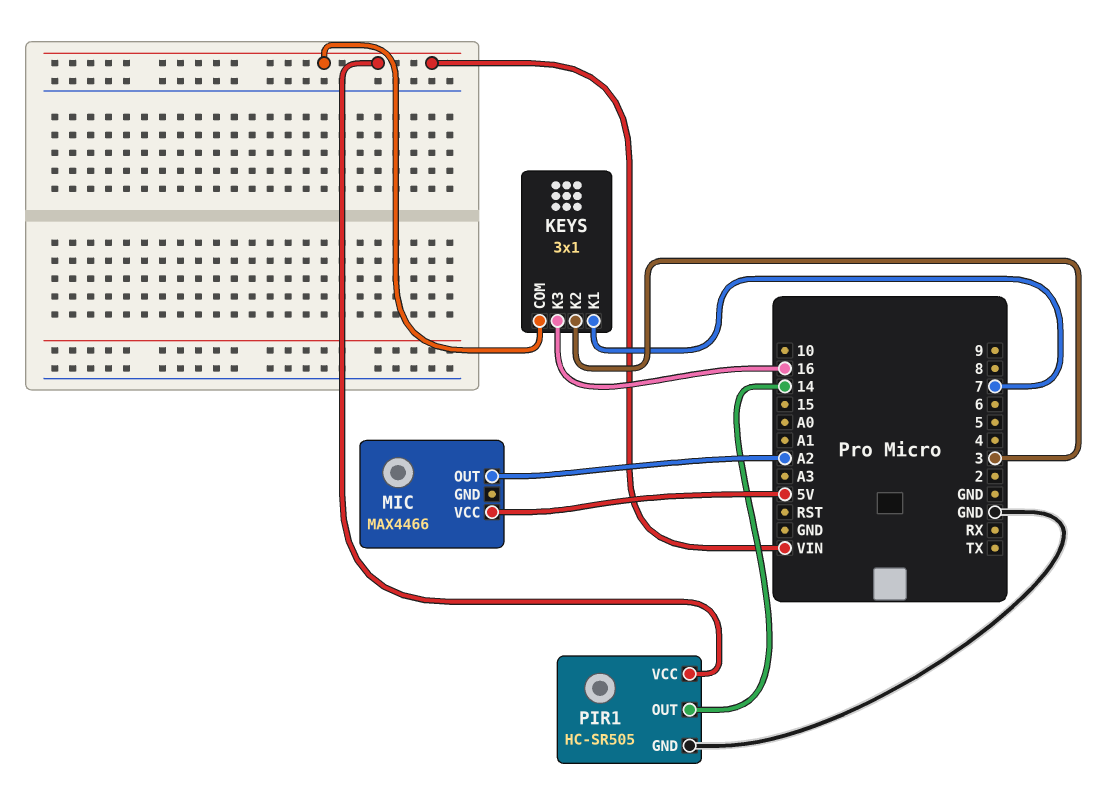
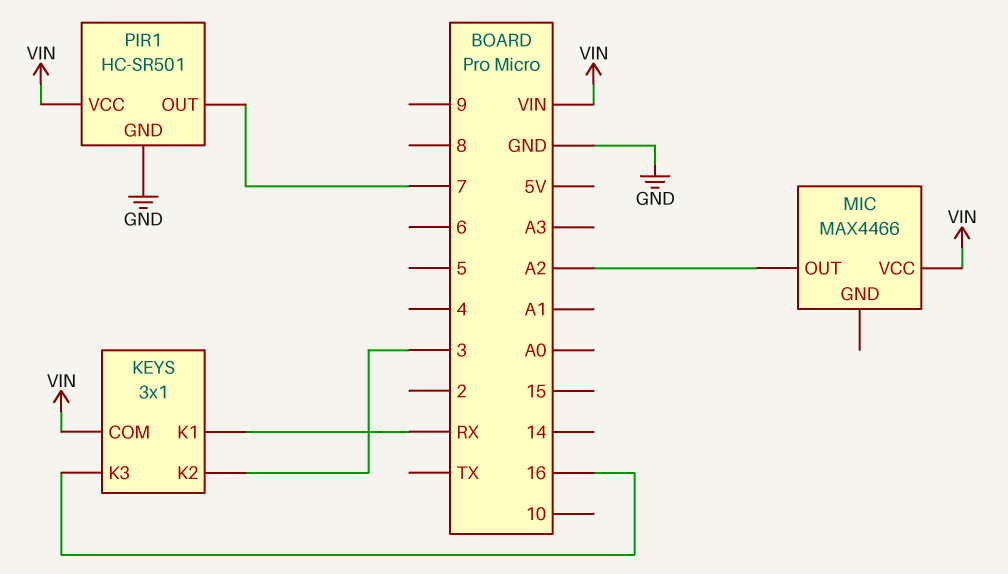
KEYS pin K1: 7 -> RX
MIC pin VCC: 5V -> VIN
PIR1: HC-SR505 -> HC-SR501
PIR1 pin OUT: 14 -> 7

